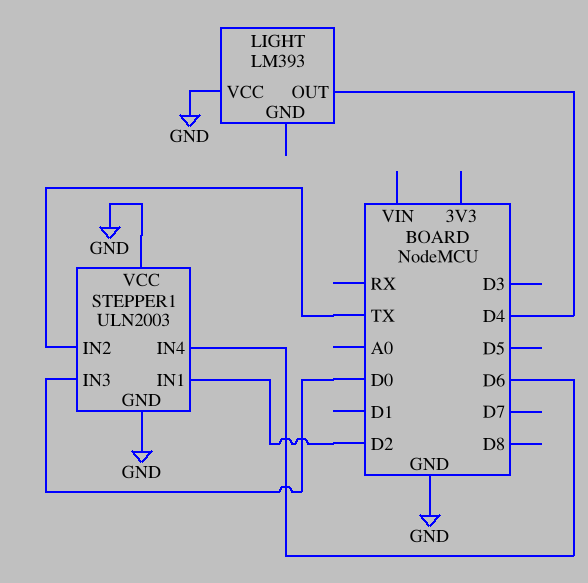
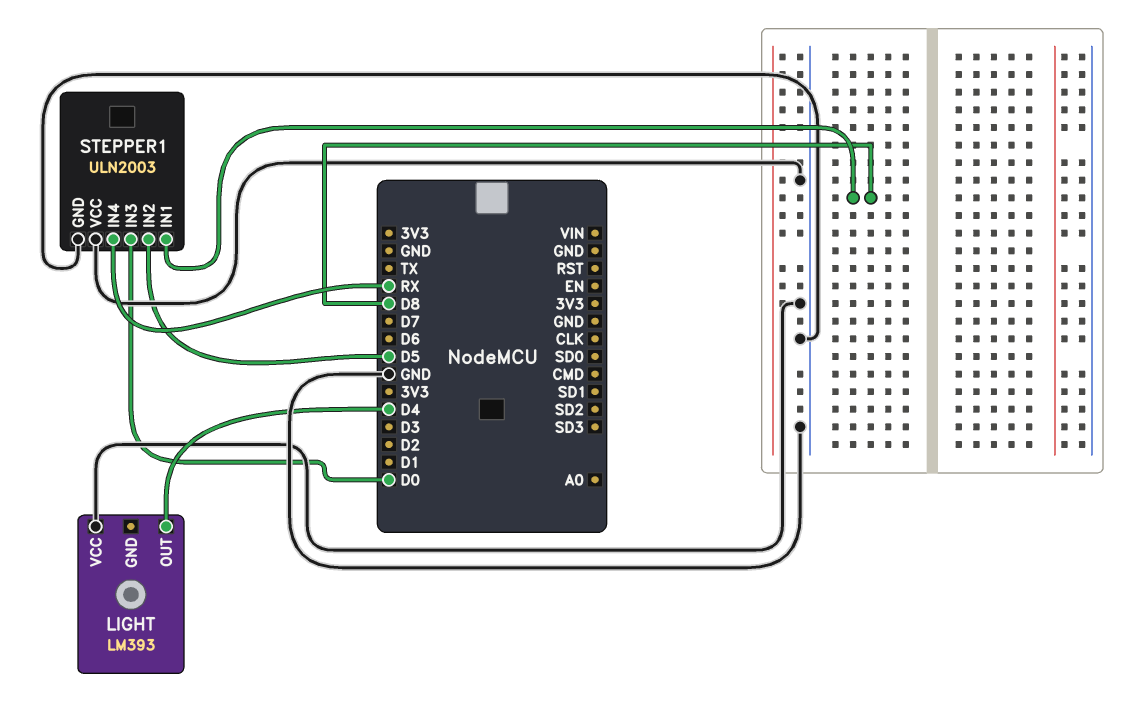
STEPPER1 pin IN1: D2 -> D8
STEPPER1 pin IN2: TX -> D5
STEPPER1 pin IN4: D6 -> RX

